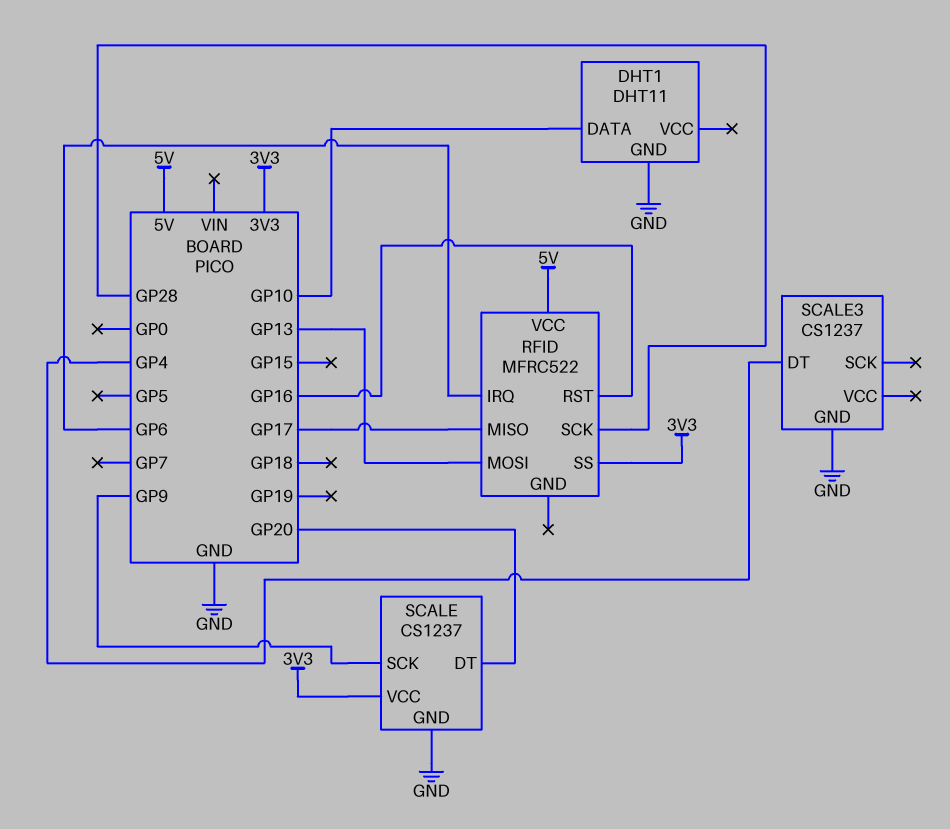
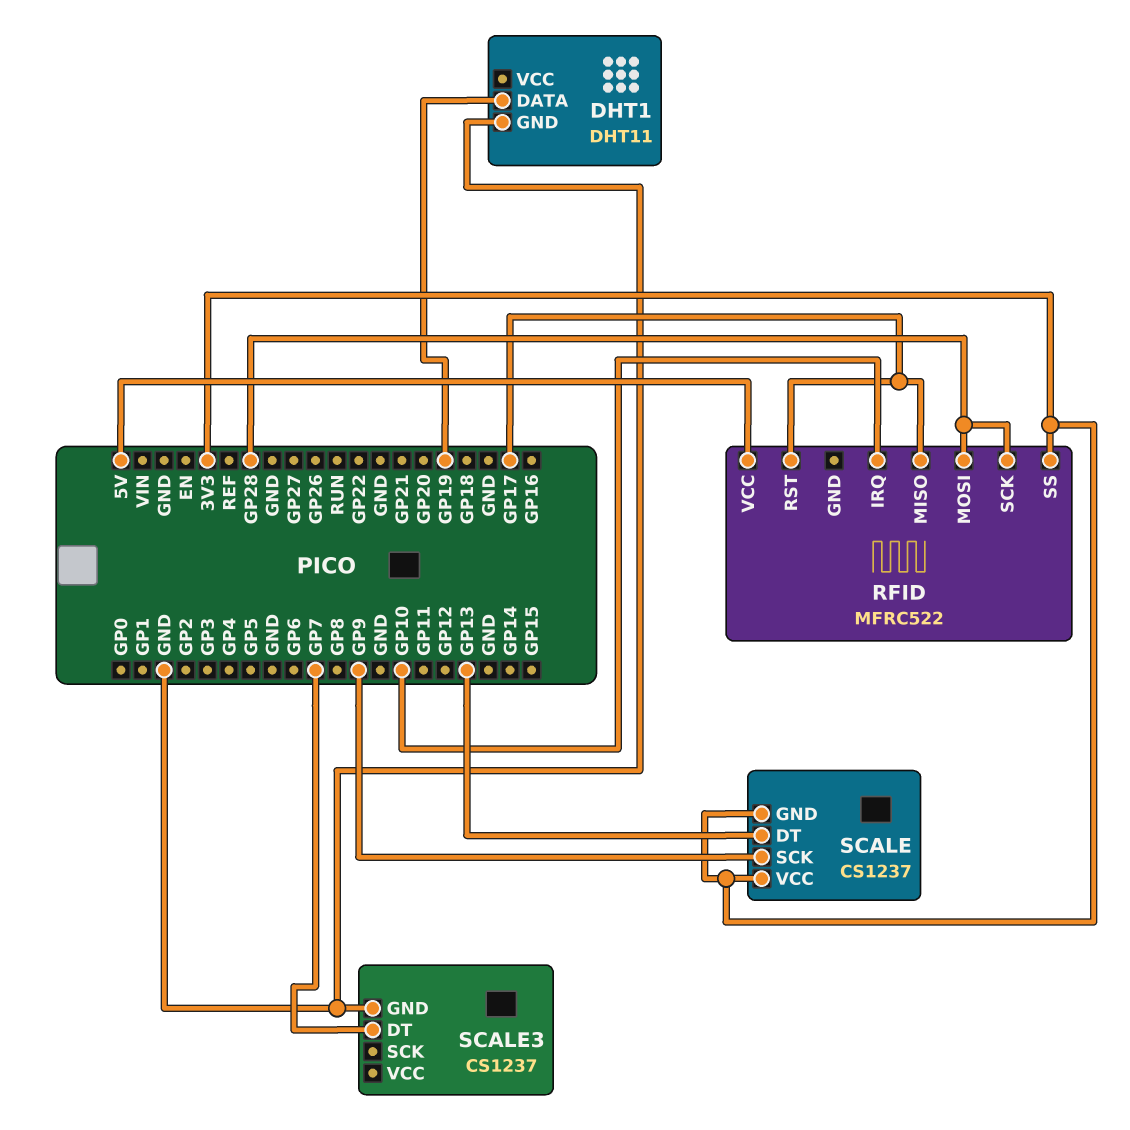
DHT1 pin DATA: GP10 -> GP19
RFID pin IRQ: GP6 -> GP10
RFID pin MOSI: GP13 -> GP28
RFID pin RST: GP16 -> GP17
SCALE pin DT: GP20 -> GP13
SCALE pin GND: GND -> 3V3
SCALE3 pin DT: GP4 -> GP7

